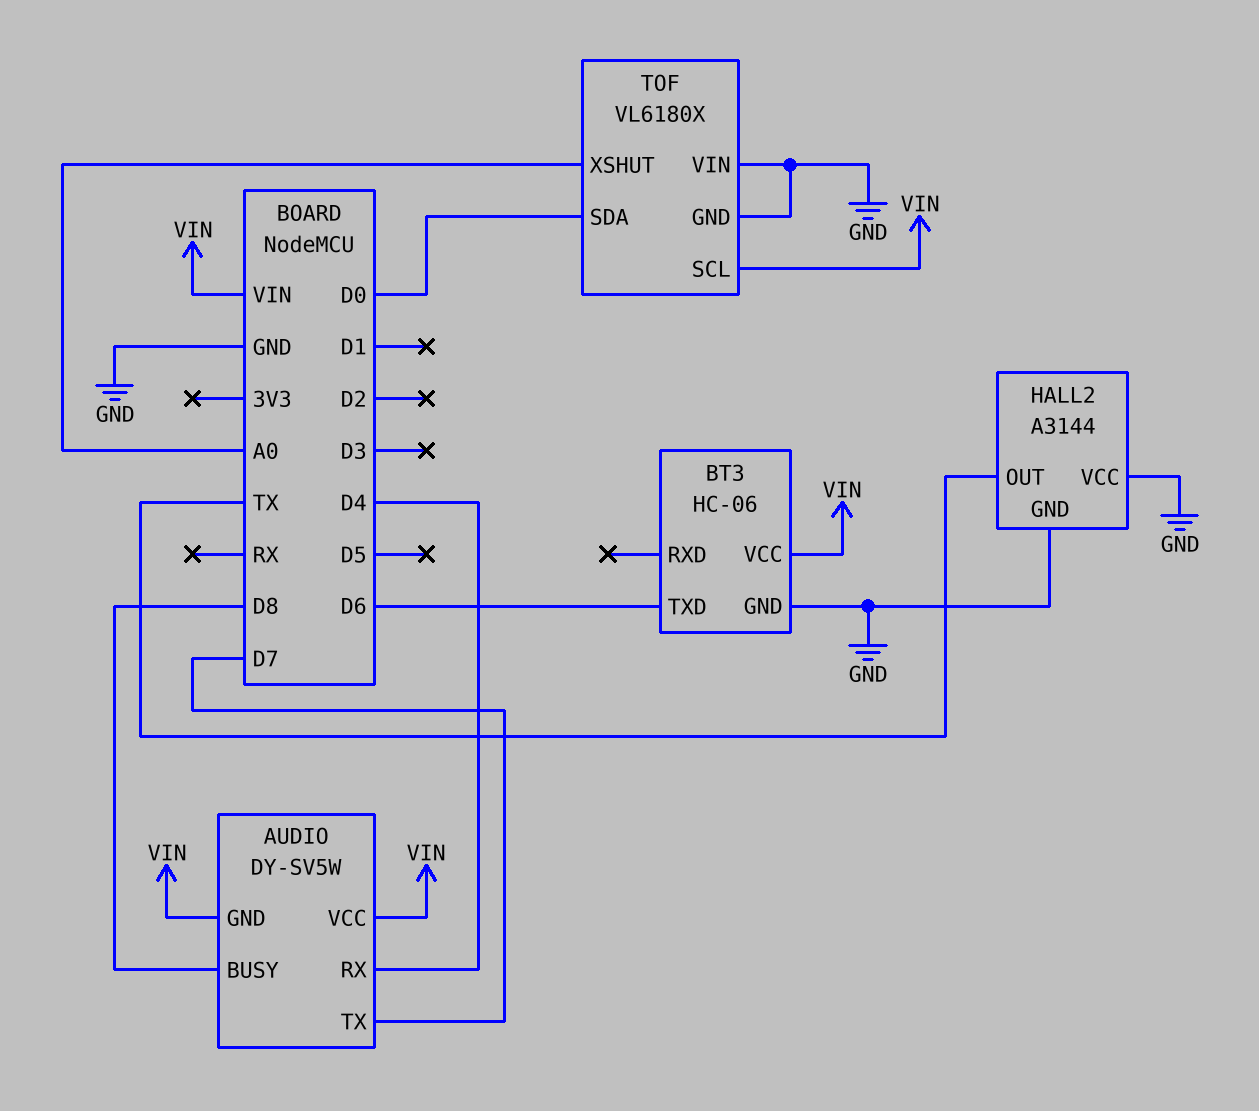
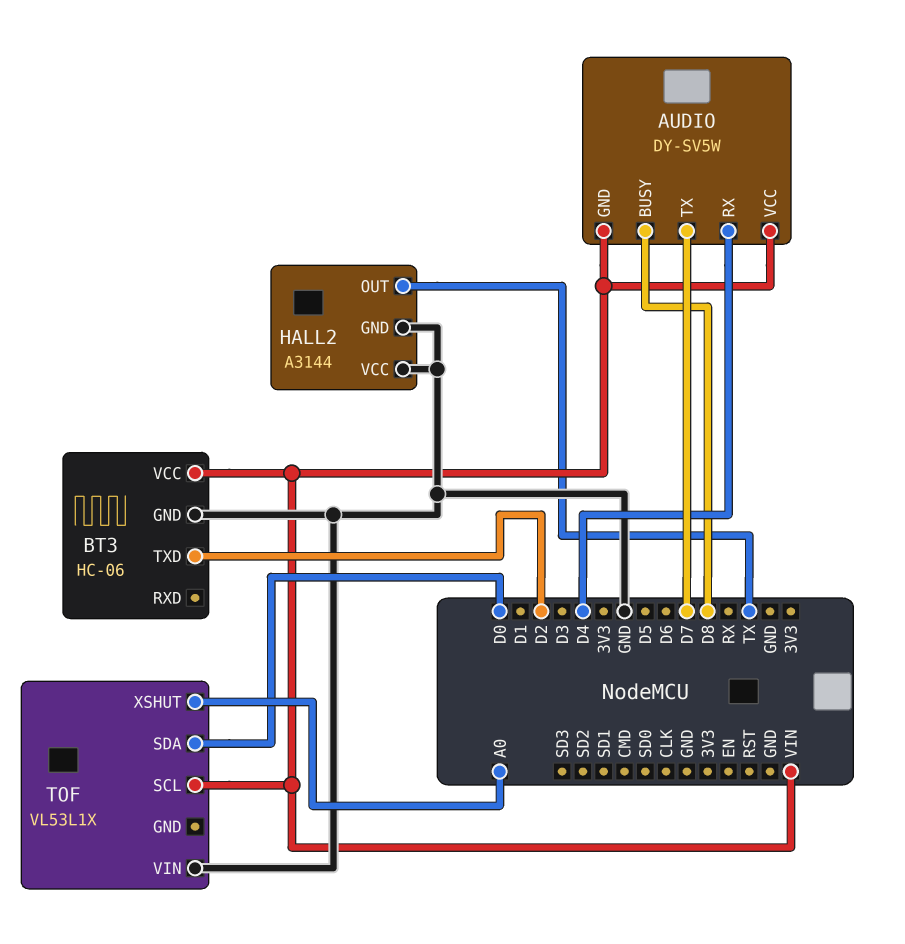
BT3 pin TXD: D6 -> D2
TOF: VL6180X -> VL53L1X
TOF pin GND: GND -> none

